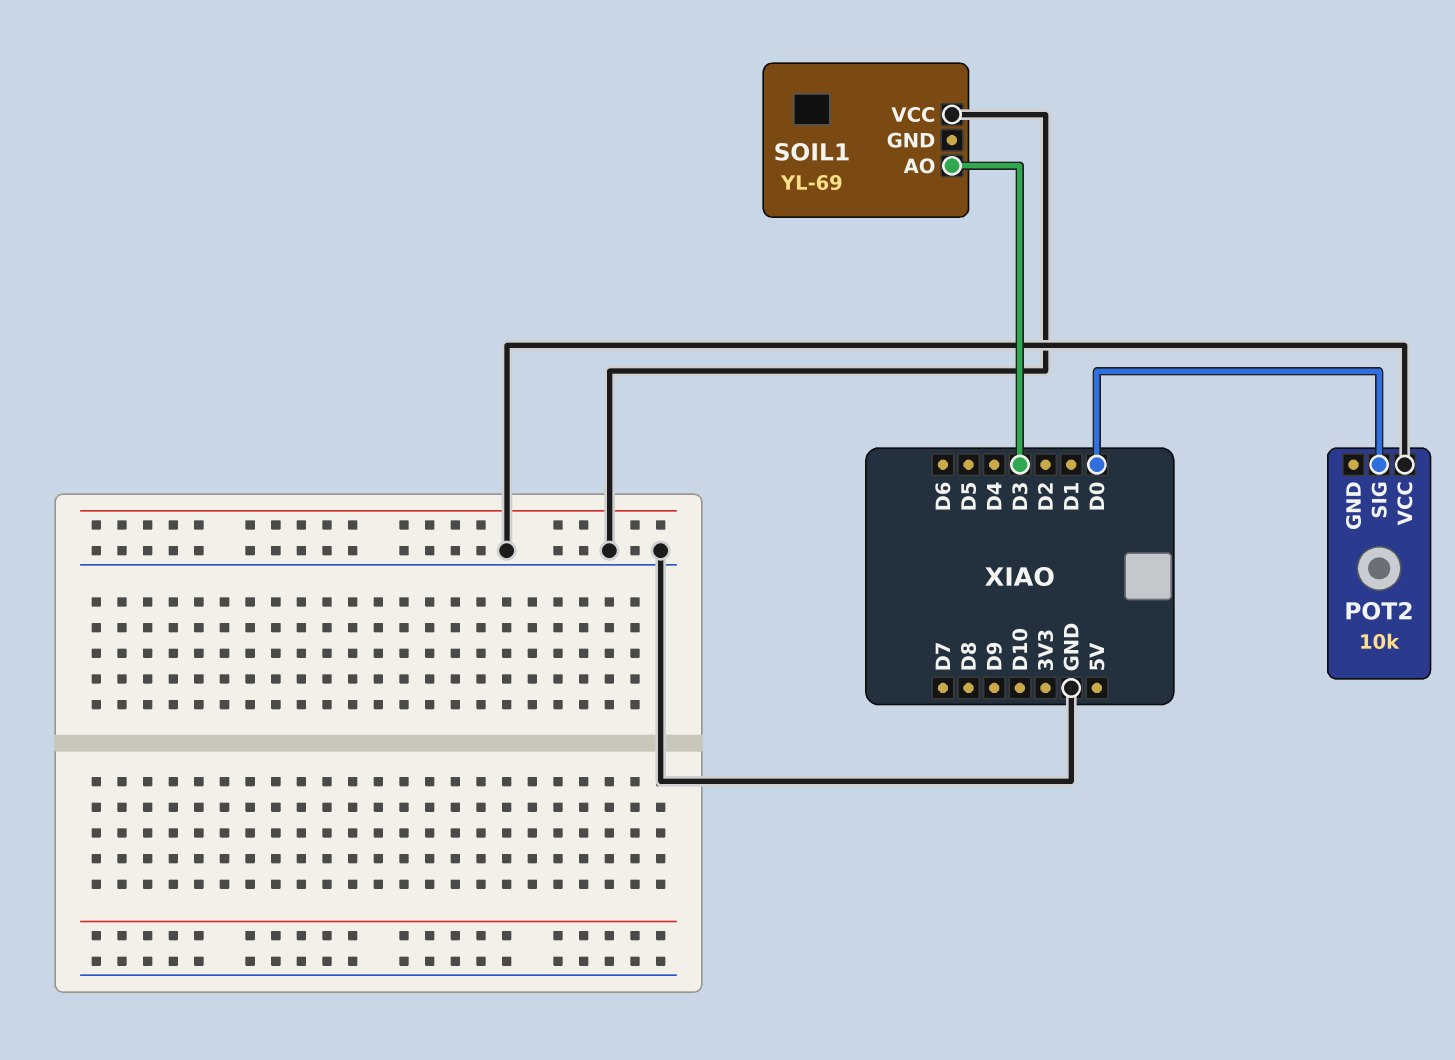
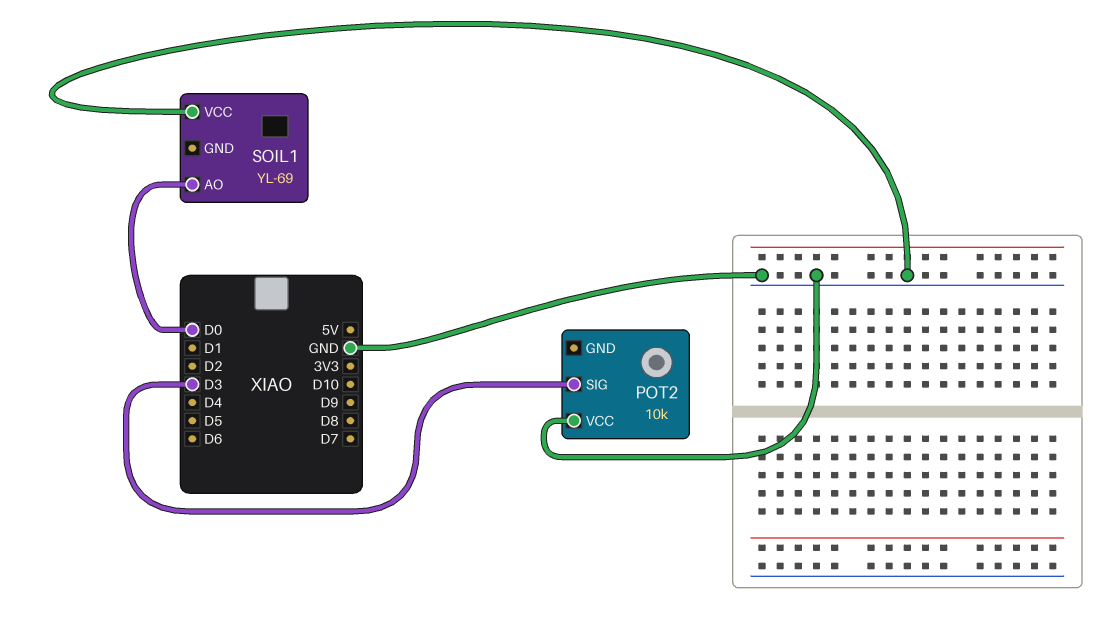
POT2 pin SIG: D0 -> D3
SOIL1 pin AO: D3 -> D0

